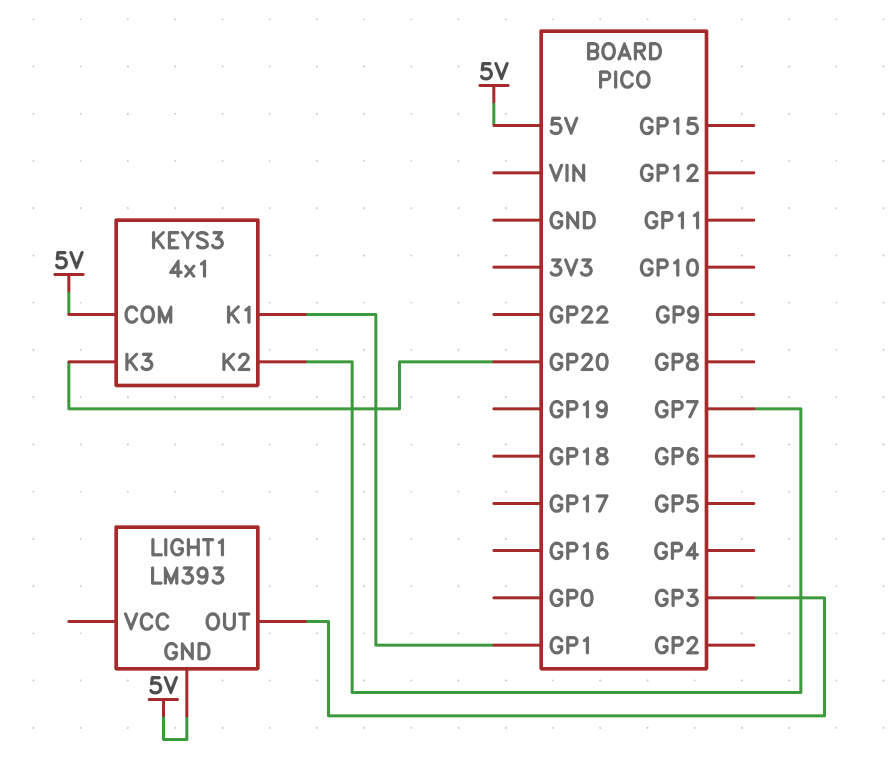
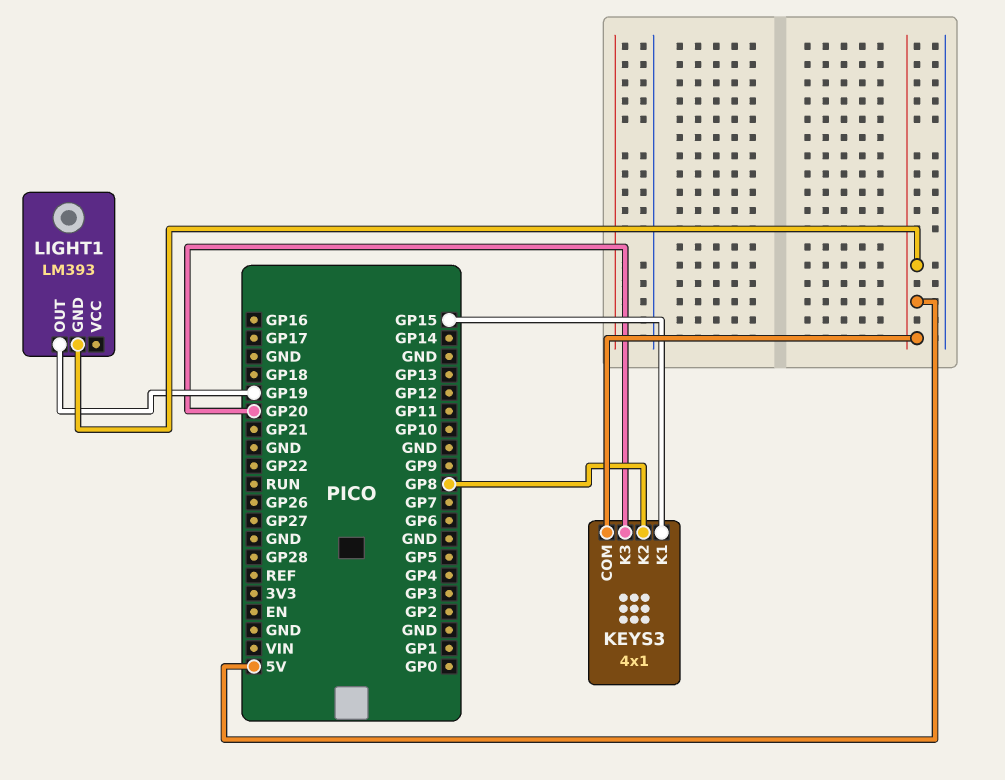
KEYS3 pin K1: GP1 -> GP15
KEYS3 pin K2: GP7 -> GP8
LIGHT1 pin OUT: GP3 -> GP19

